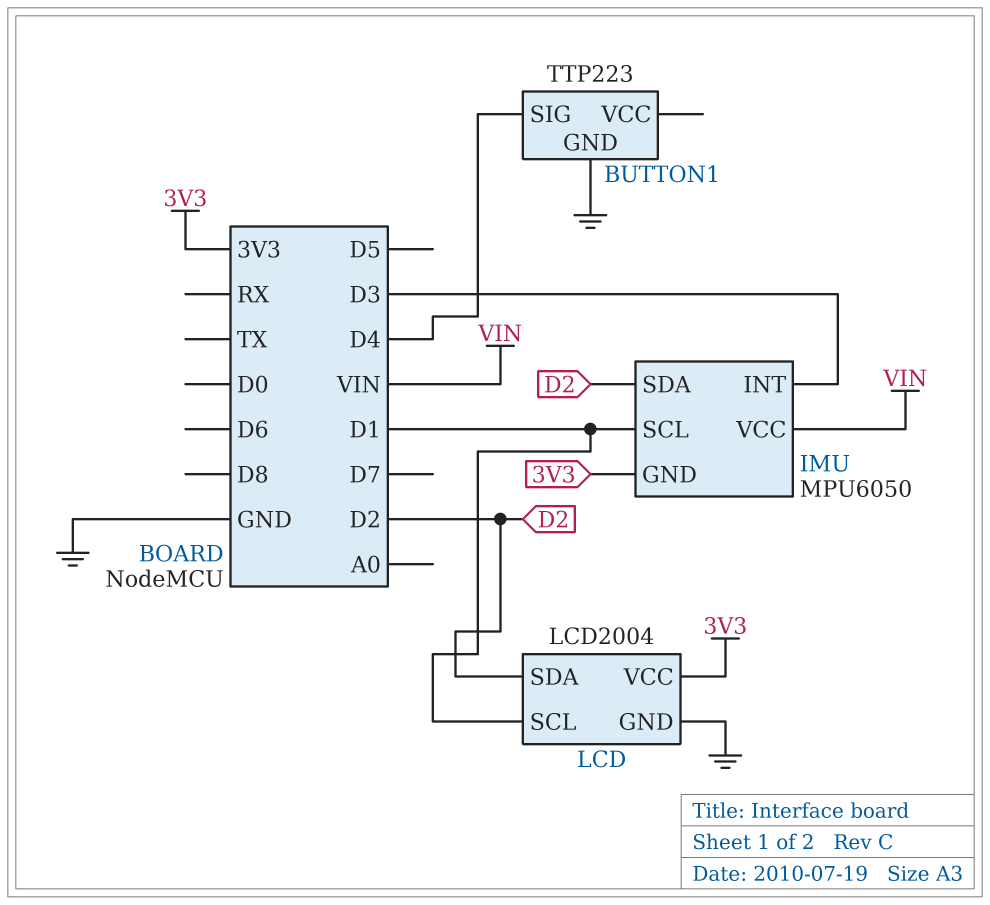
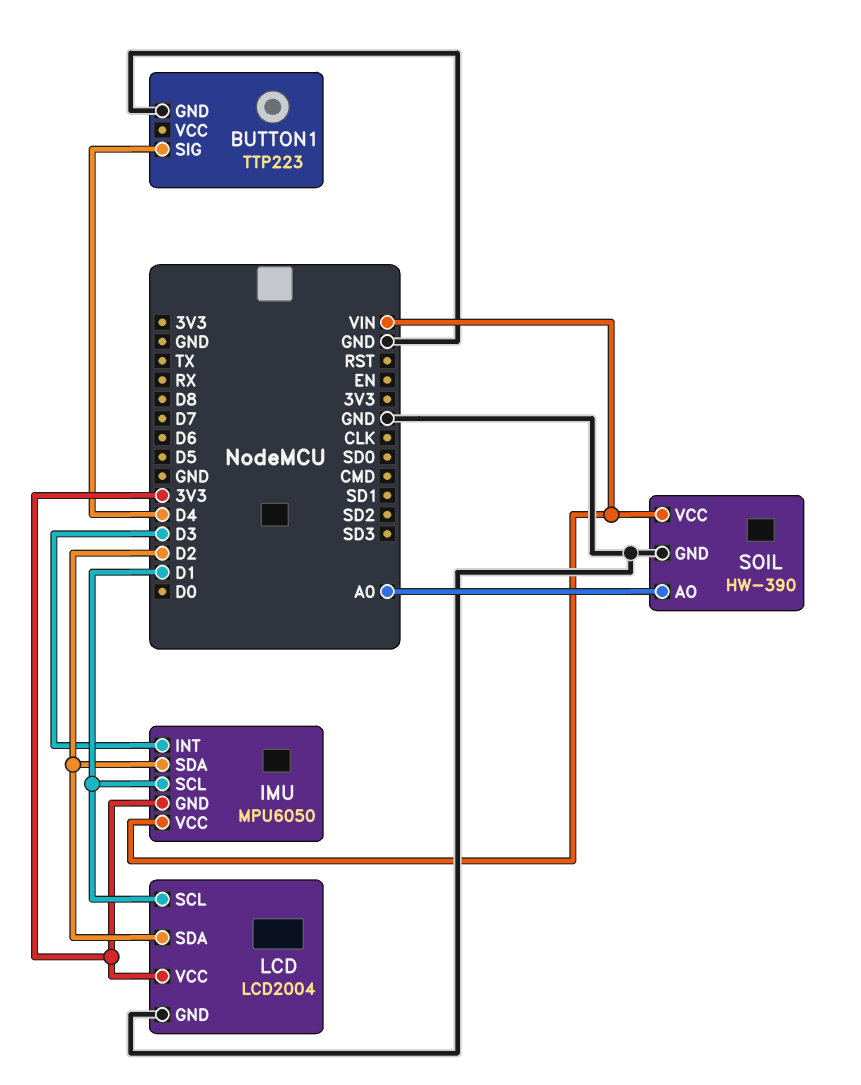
SOIL: none -> HW-390
SOIL pin AO: none -> A0
SOIL pin GND: none -> GND
SOIL pin VCC: none -> VIN

